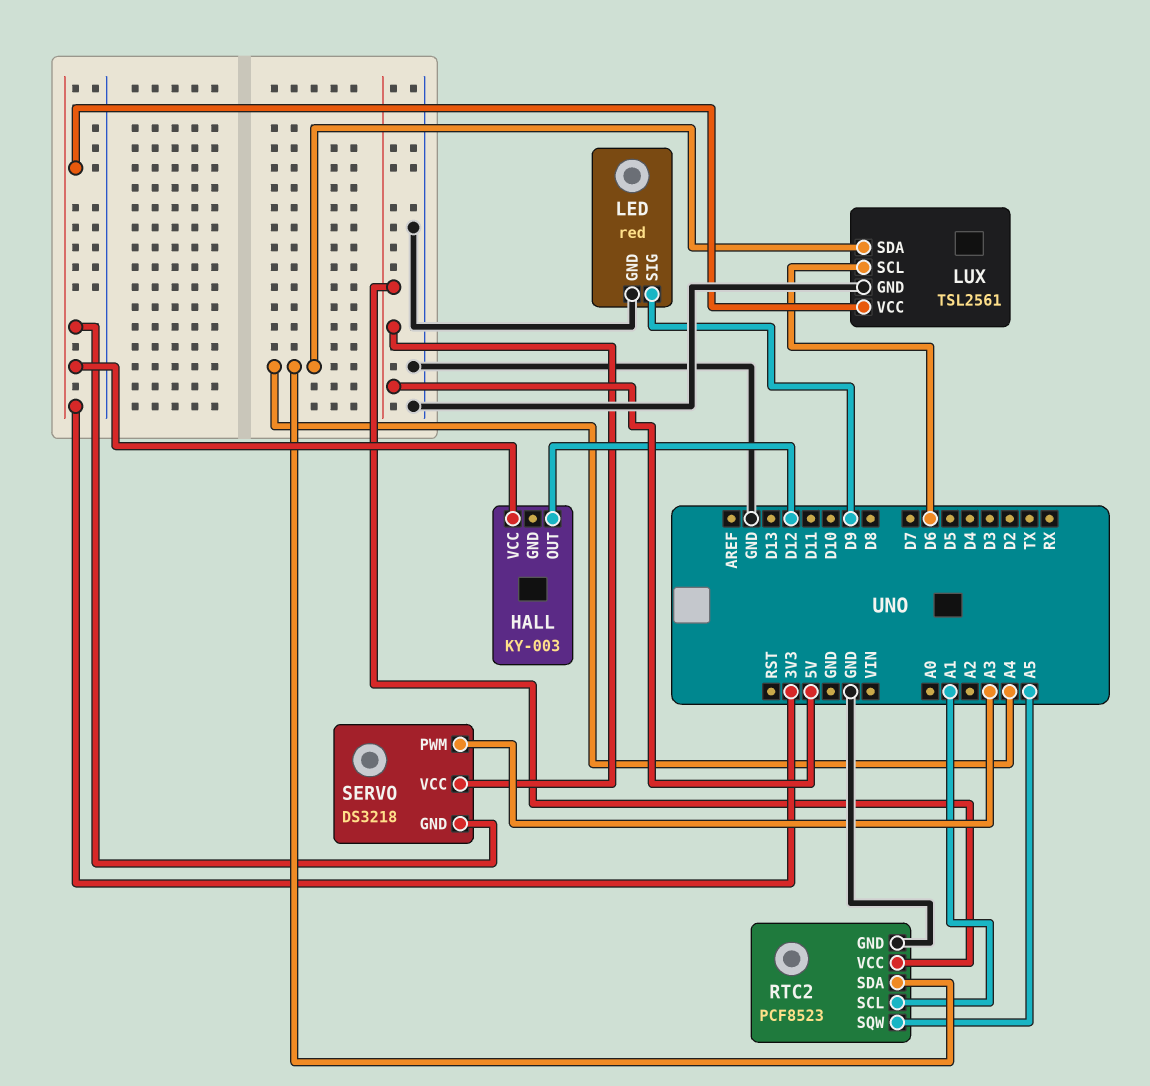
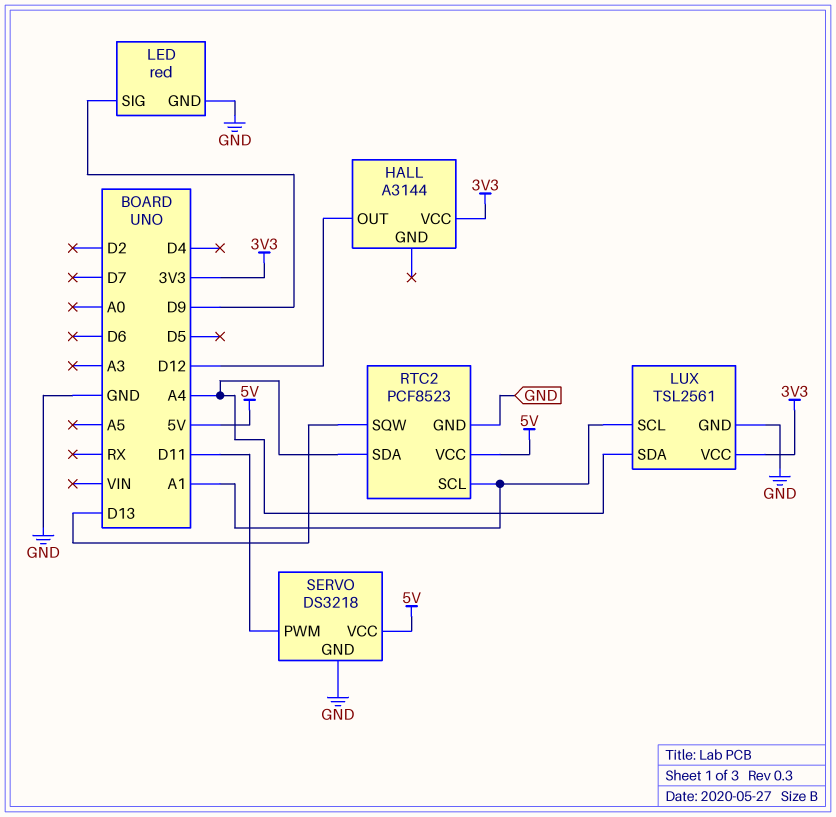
HALL: KY-003 -> A3144
LUX pin SCL: D6 -> A1
RTC2 pin SQW: A5 -> D13
SERVO pin GND: 3V3 -> GND
SERVO pin PWM: A3 -> D11

